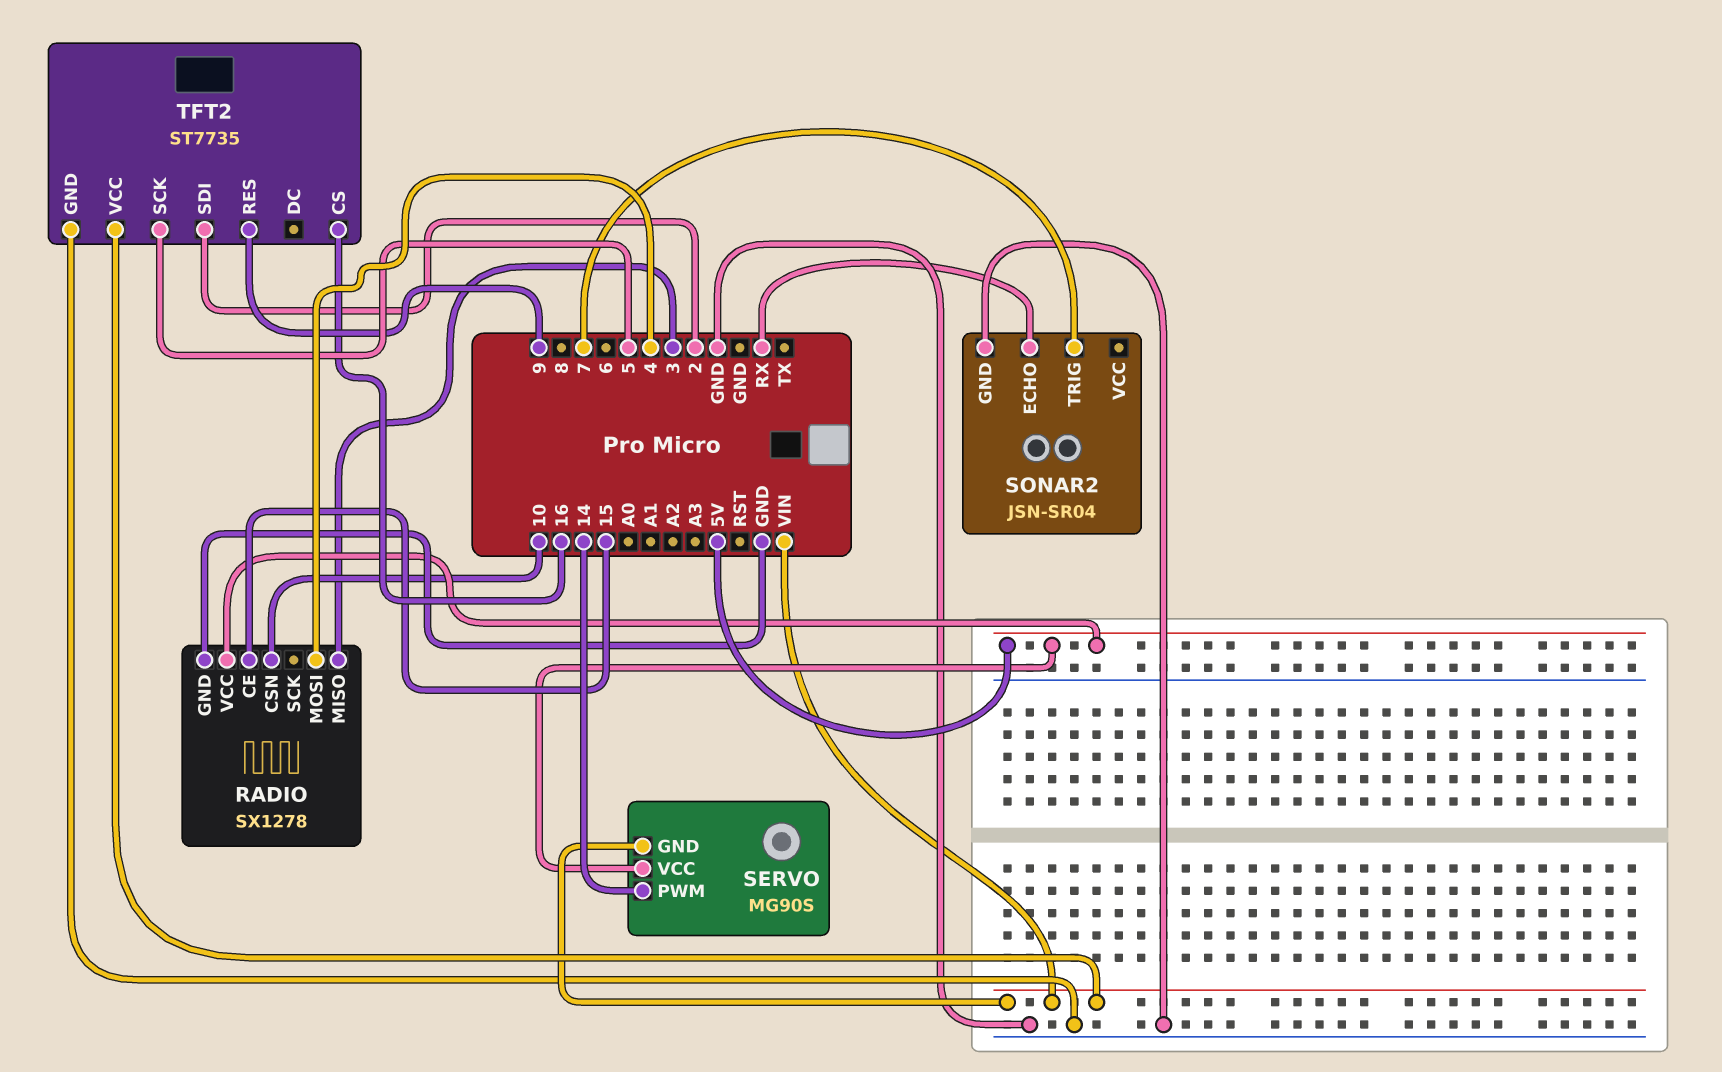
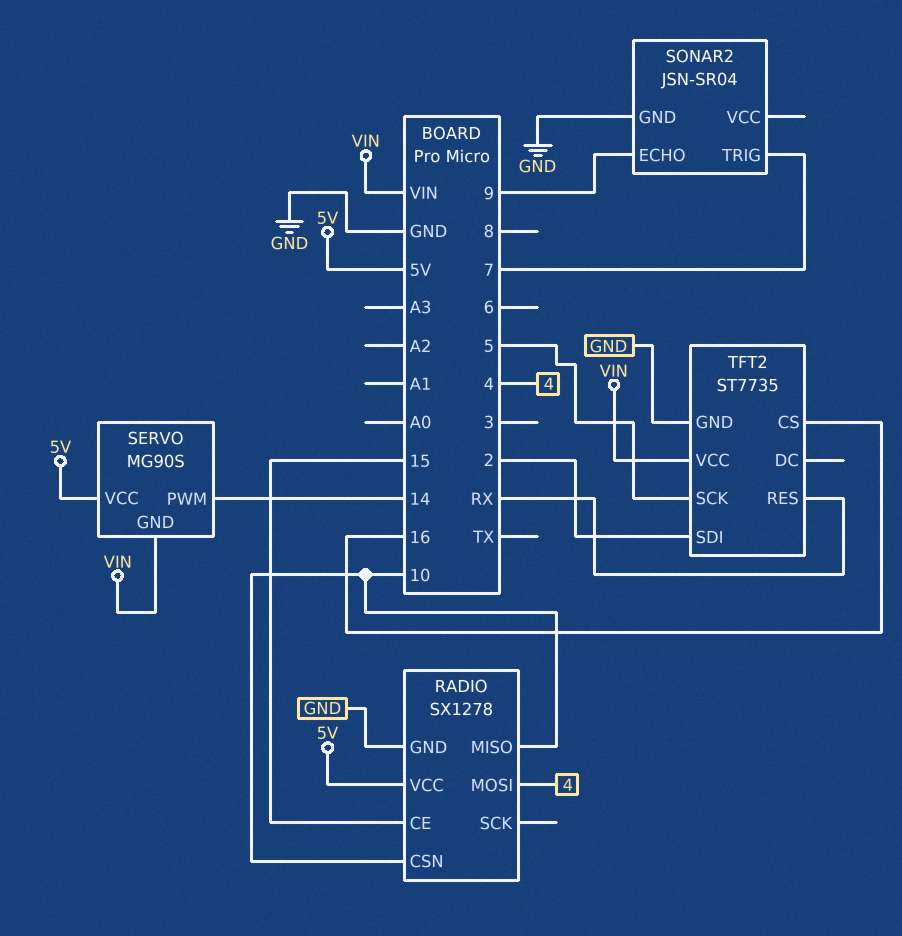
RADIO pin MISO: 3 -> 10
SONAR2 pin ECHO: RX -> 9
TFT2 pin RES: 9 -> RX

